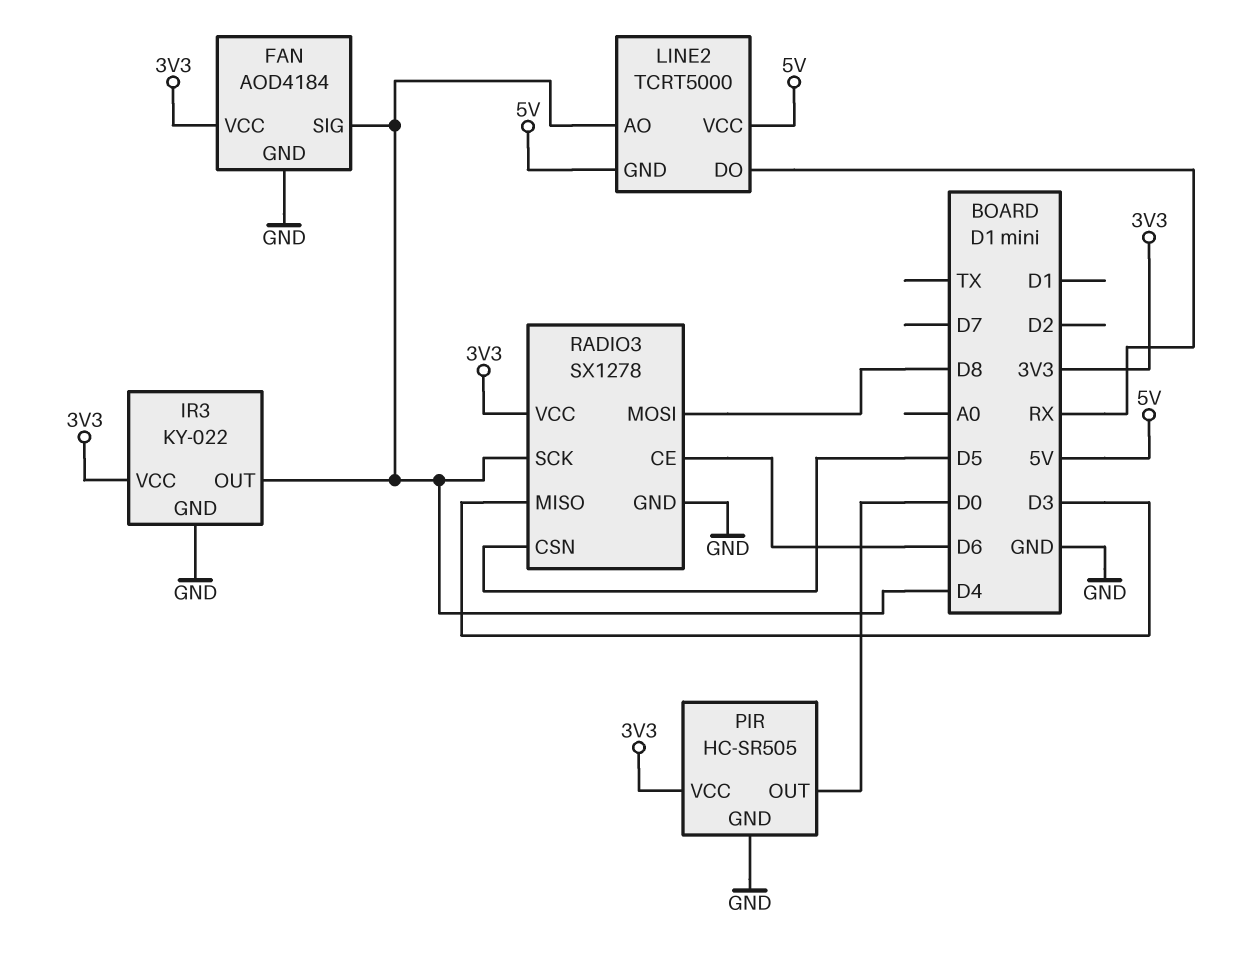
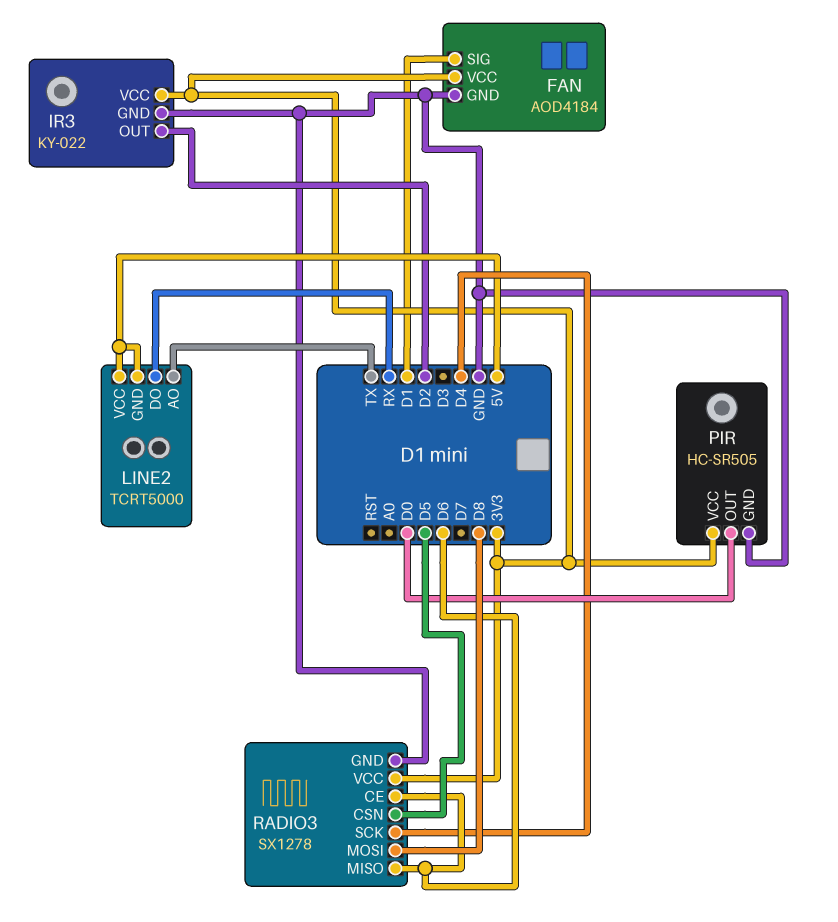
FAN pin SIG: D4 -> D1
IR3 pin OUT: D4 -> D2
LINE2 pin AO: D4 -> TX
RADIO3 pin MISO: D3 -> D6

